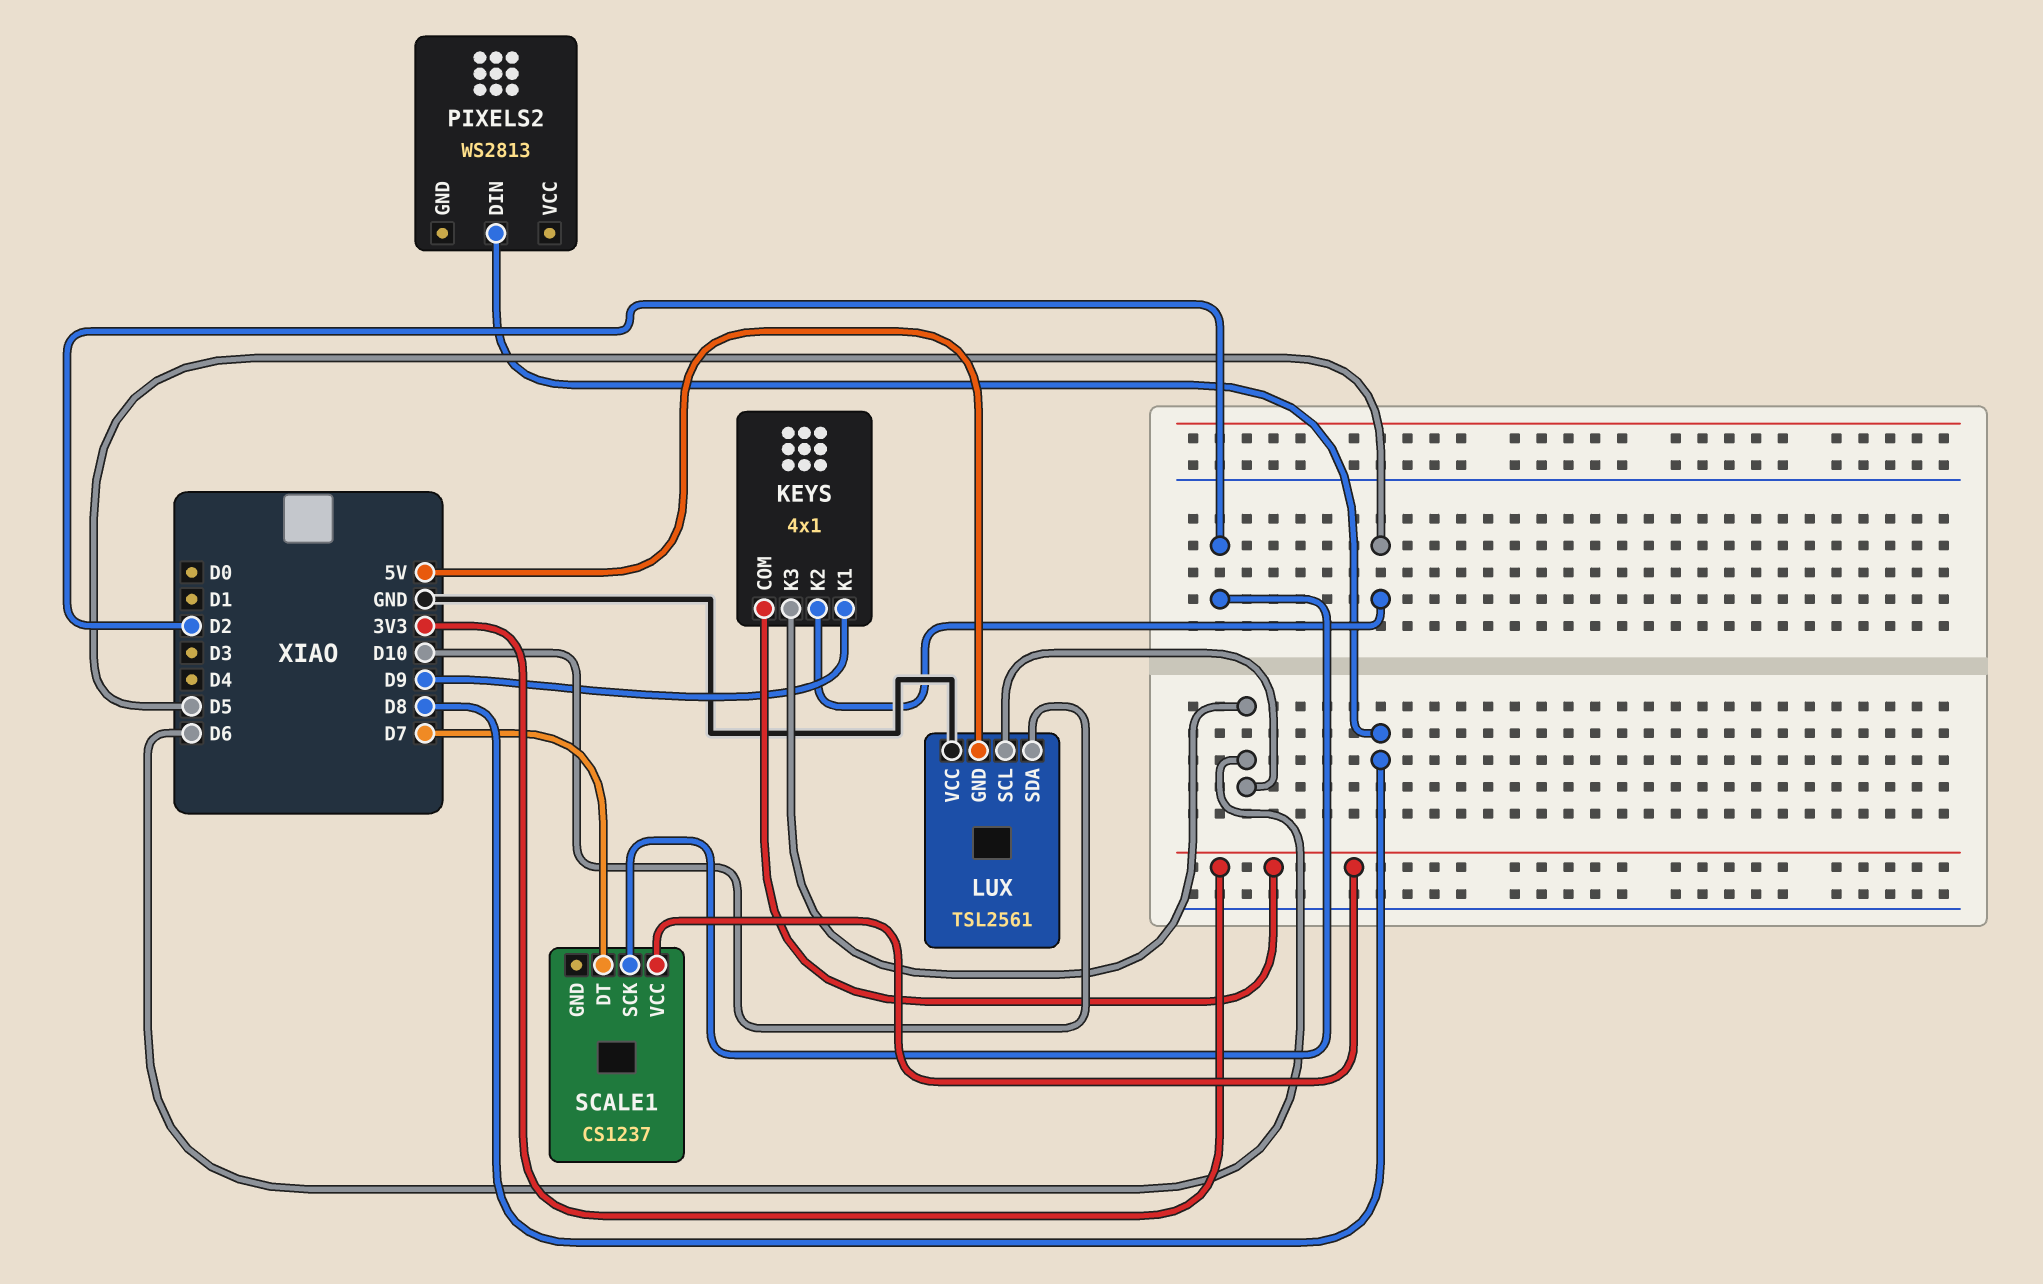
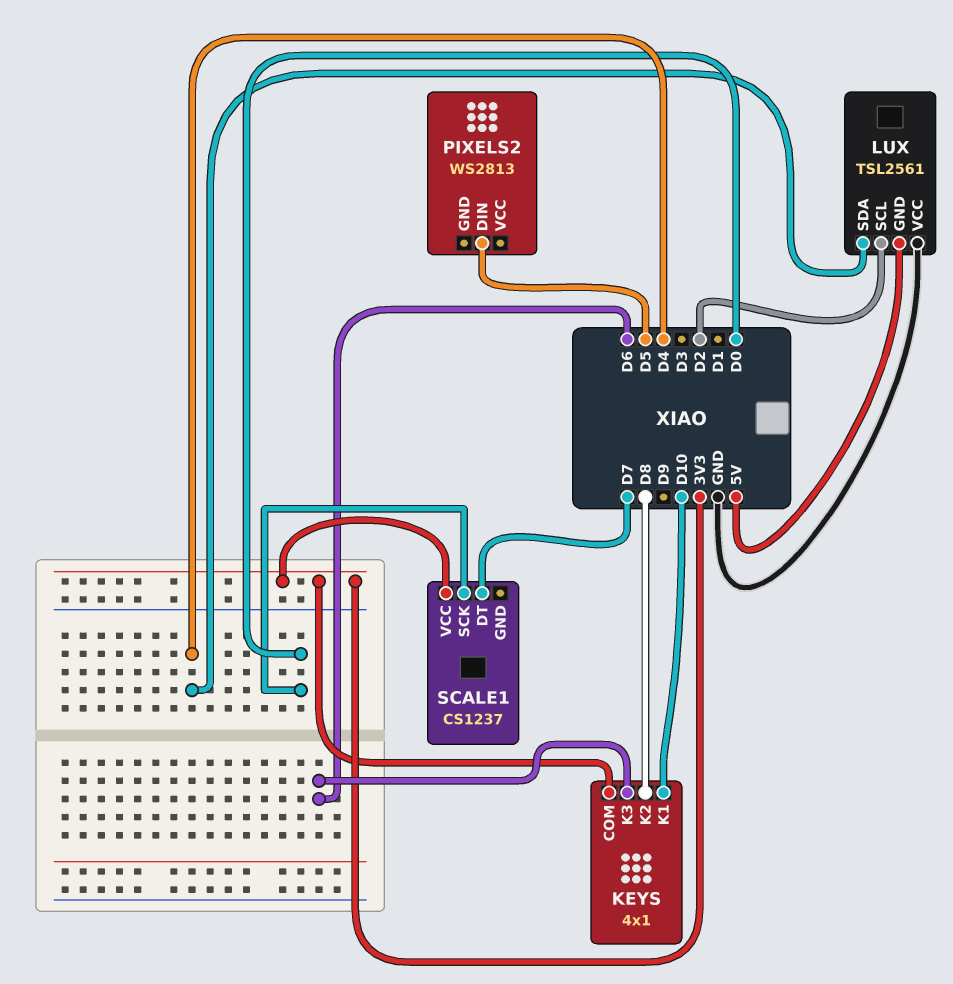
KEYS pin K1: D9 -> D10
KEYS pin K2: D5 -> D8
LUX pin SCL: D6 -> D2
LUX pin SDA: D10 -> D4
PIXELS2 pin DIN: D8 -> D5
SCALE1 pin SCK: D2 -> D0

